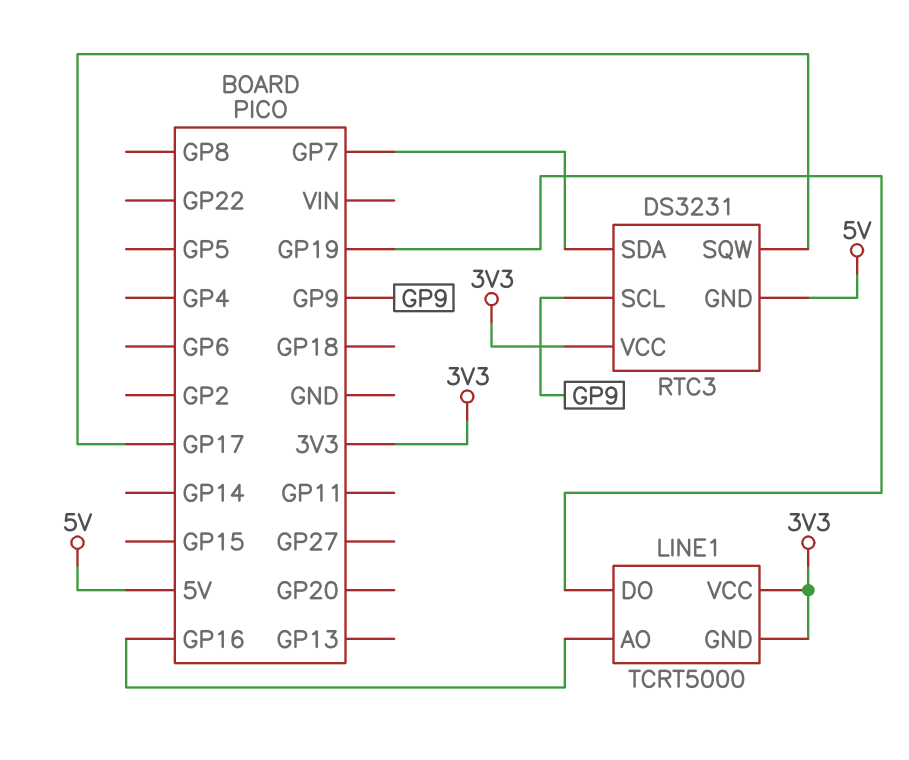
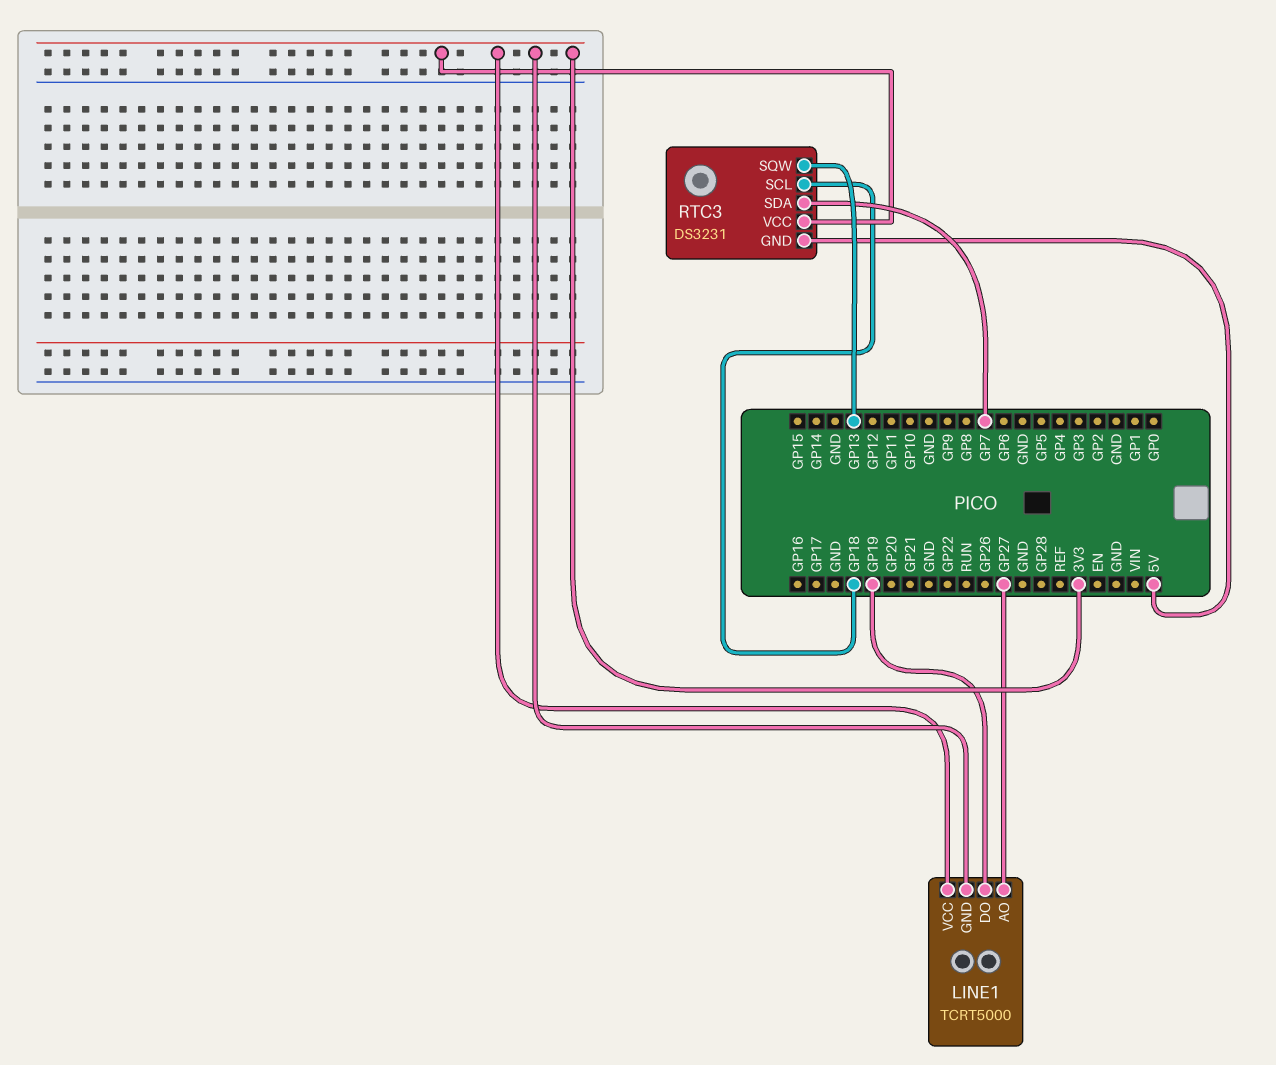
LINE1 pin AO: GP16 -> GP27
RTC3 pin SCL: GP9 -> GP18
RTC3 pin SQW: GP17 -> GP13

